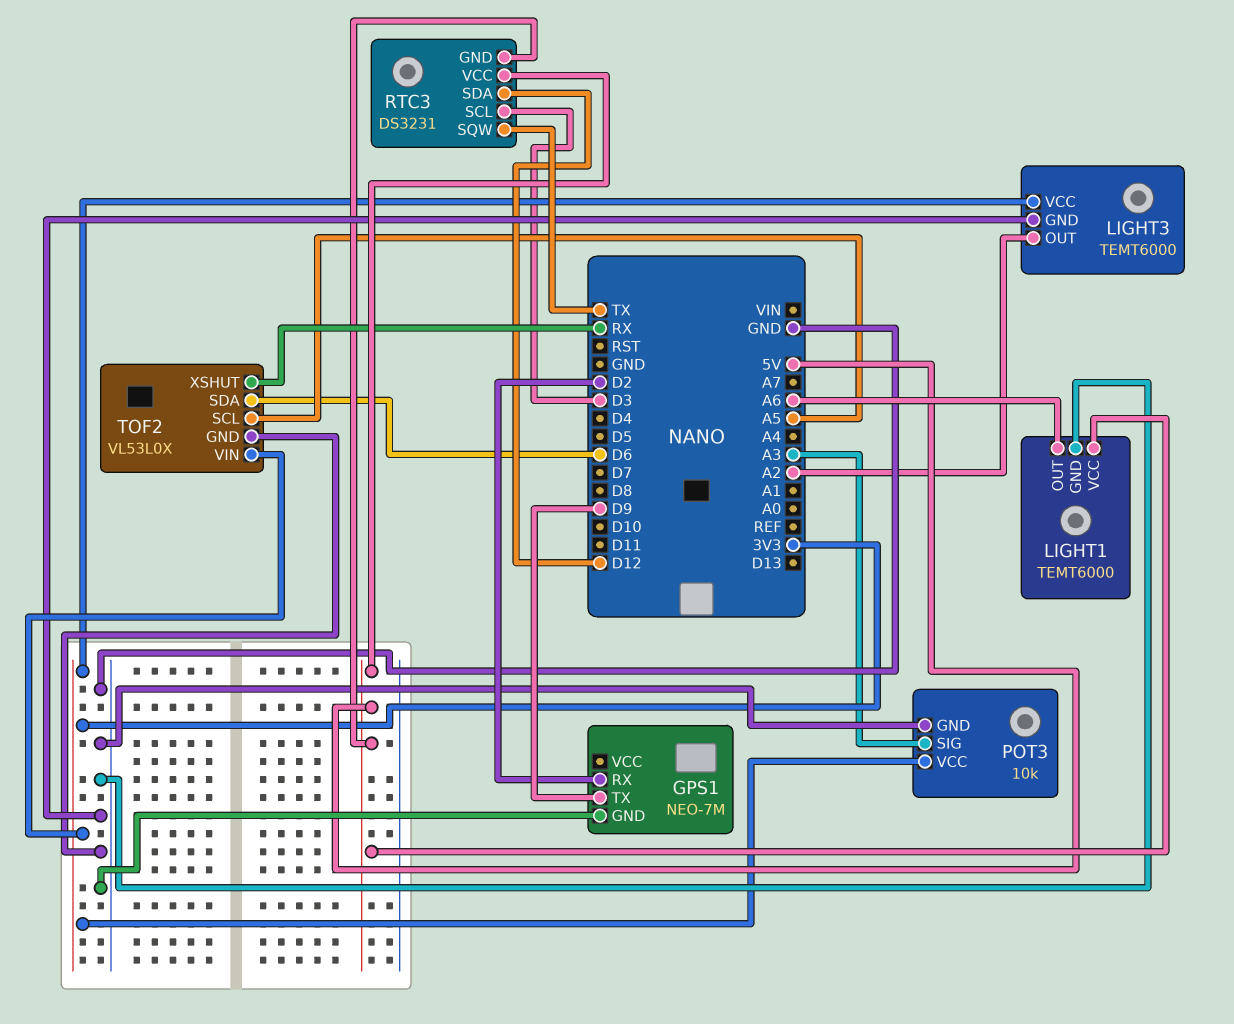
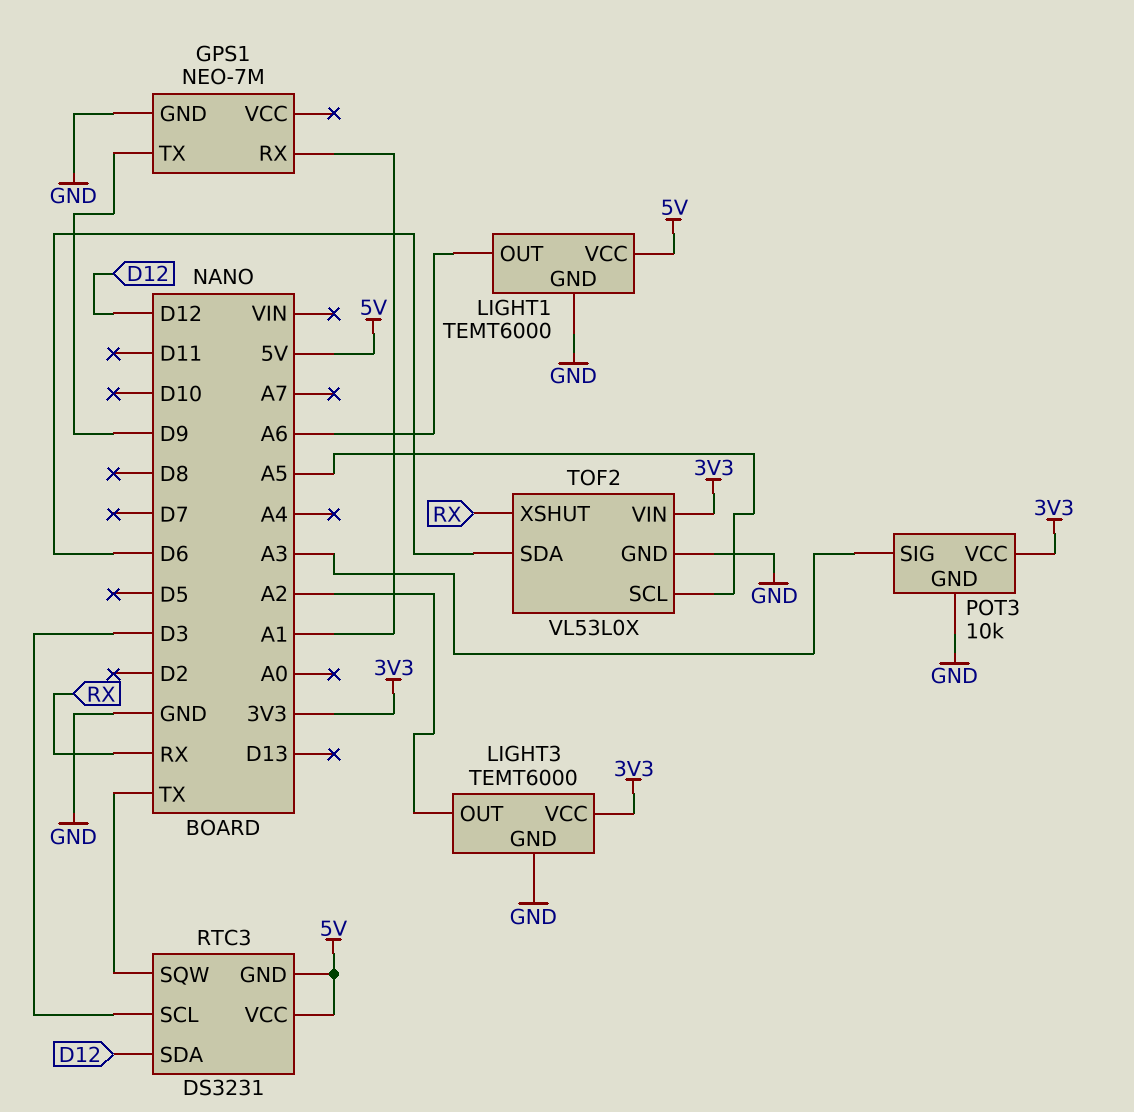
GPS1 pin RX: D2 -> A1

